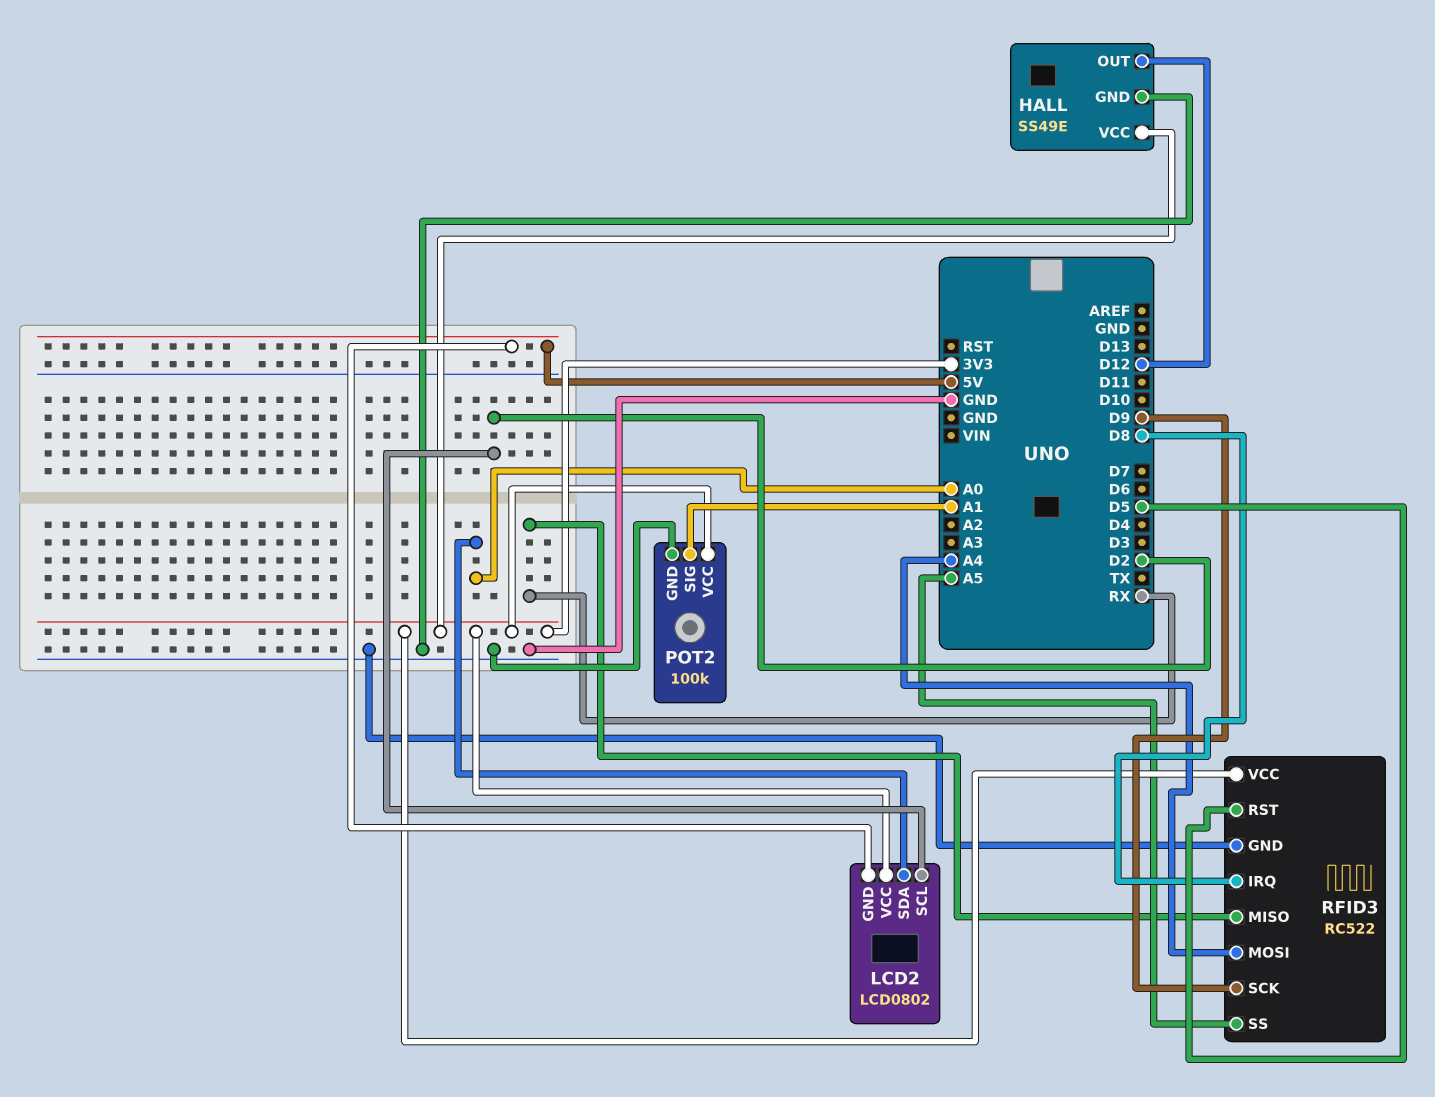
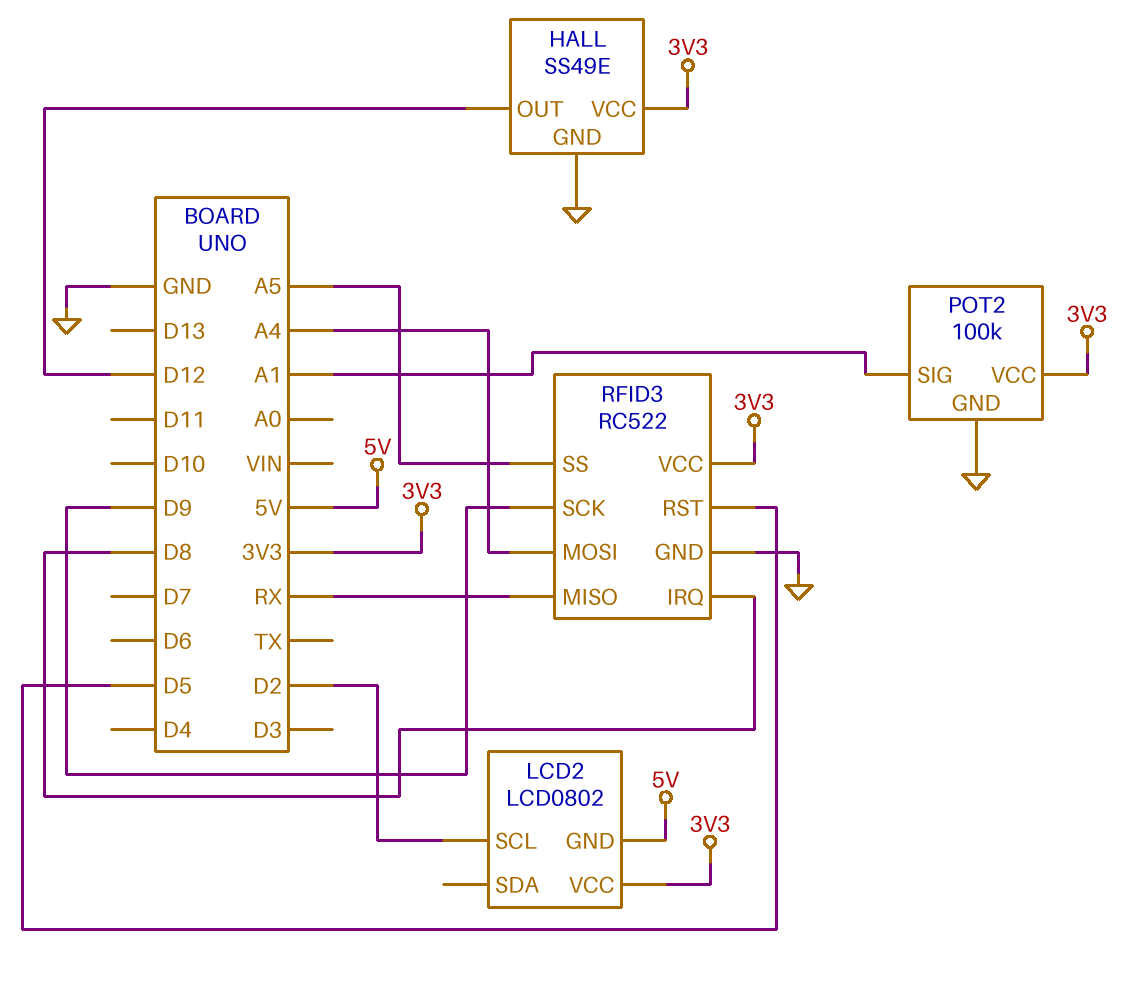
LCD2 pin SDA: A0 -> none

